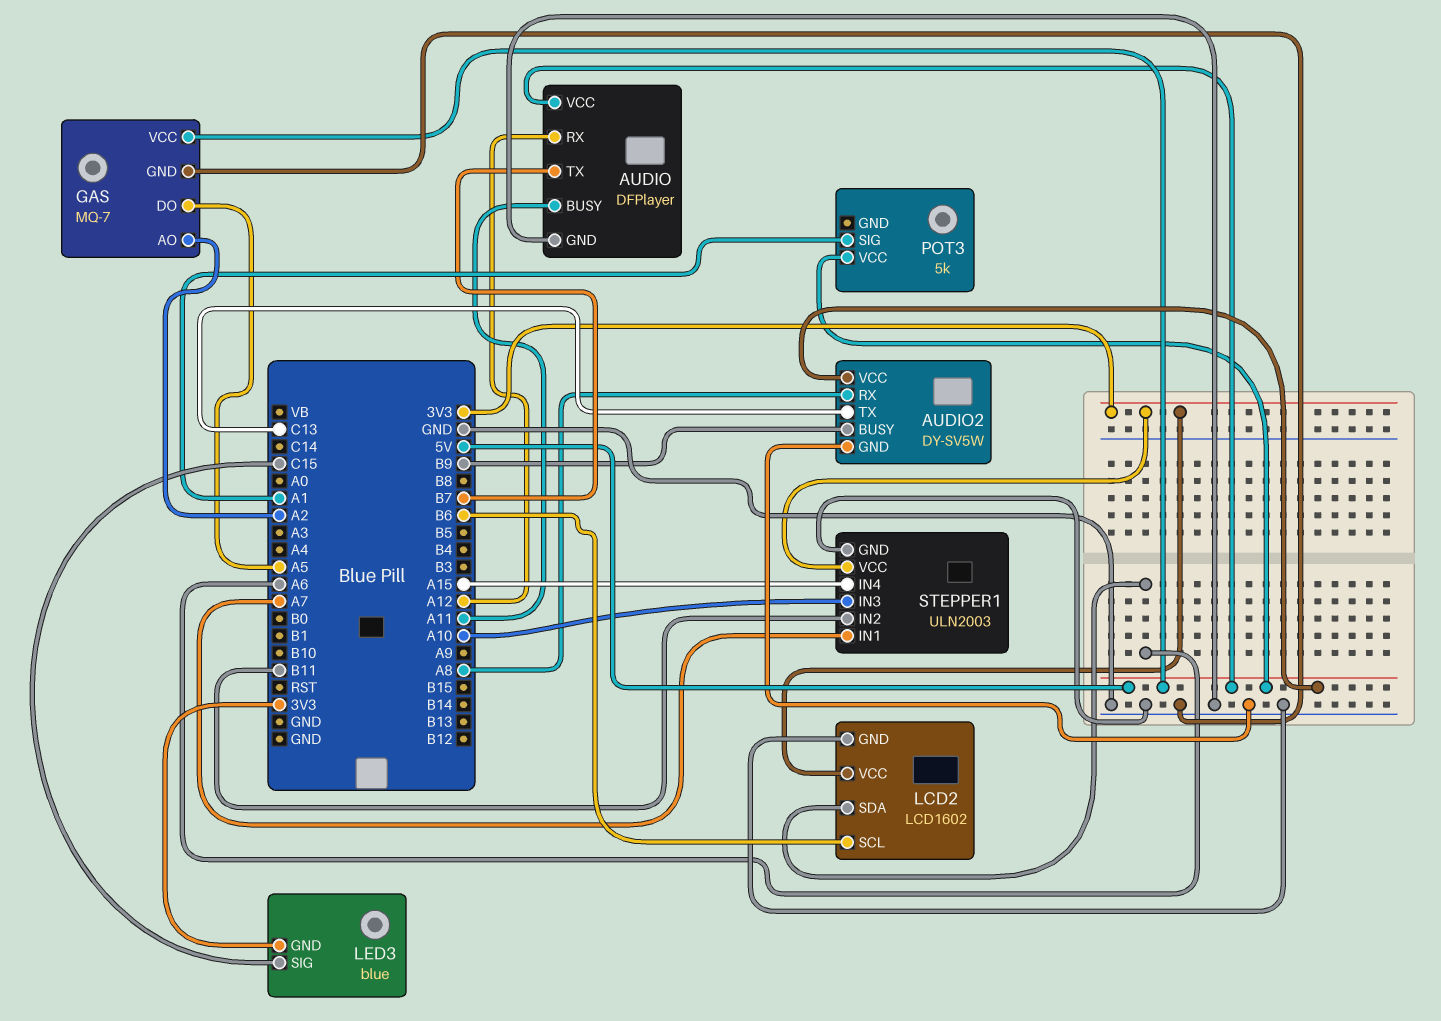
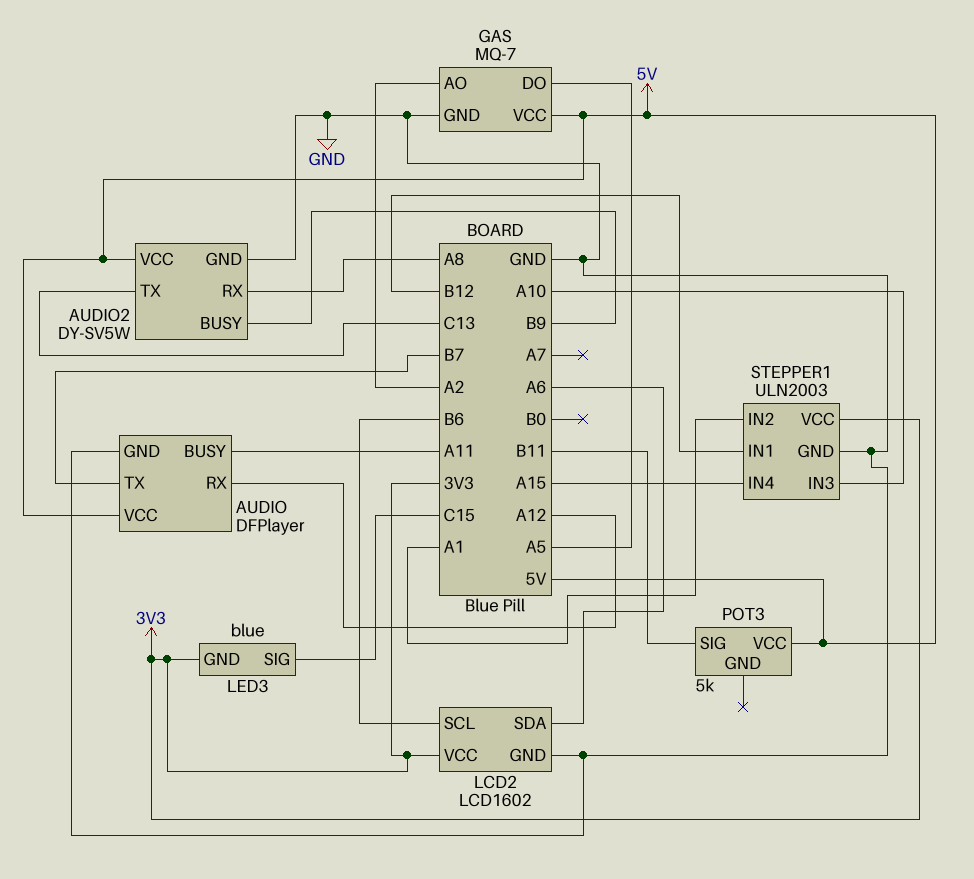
POT3 pin SIG: A1 -> B11
STEPPER1 pin IN1: A7 -> B12
STEPPER1 pin IN2: B11 -> A1

